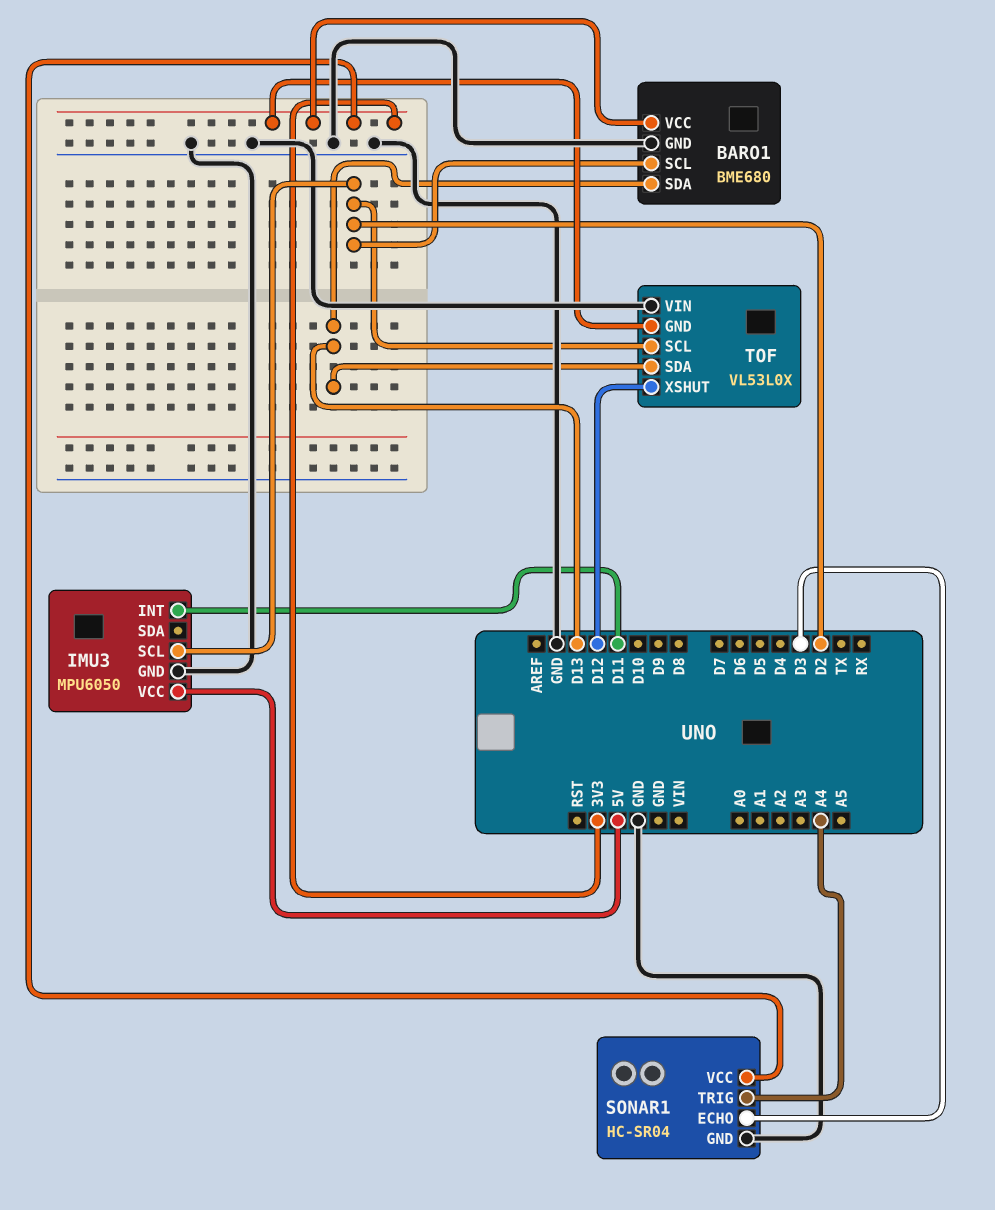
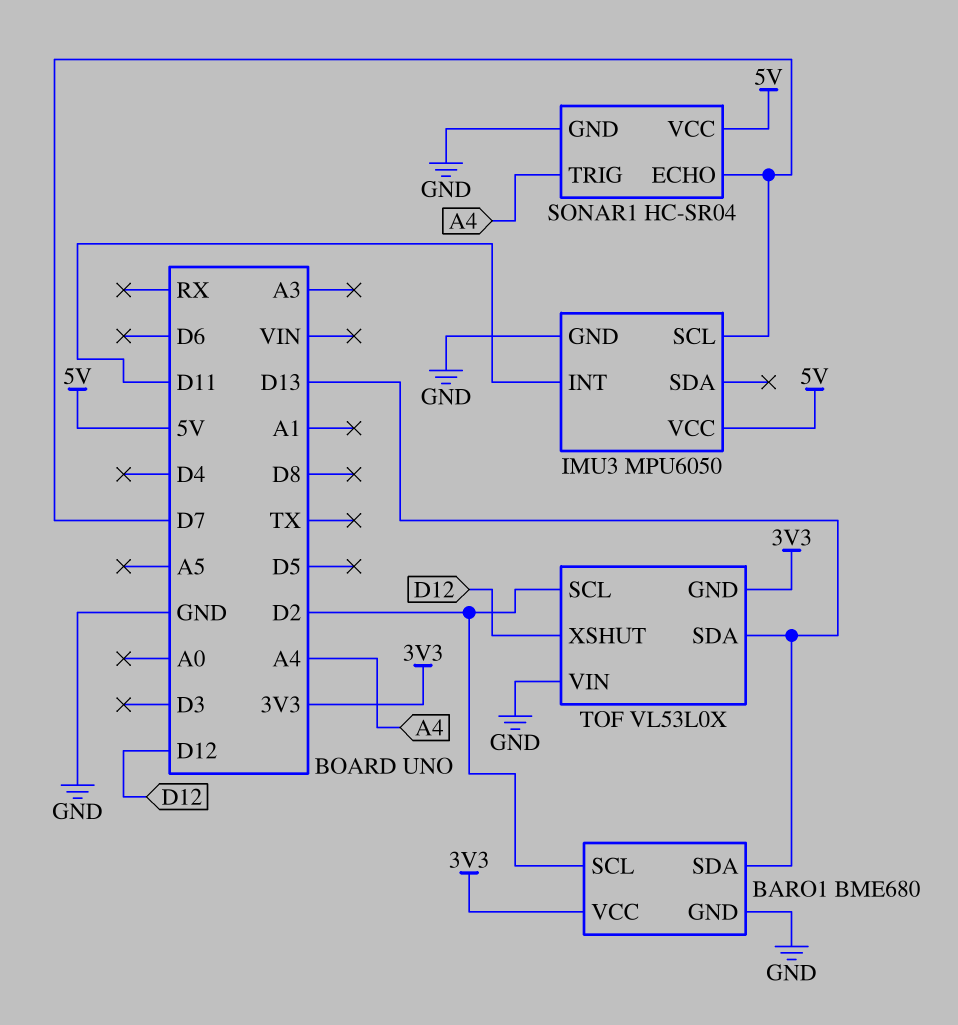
IMU3 pin SCL: D2 -> D7
SONAR1 pin ECHO: D3 -> D7
SONAR1 pin VCC: 3V3 -> 5V

